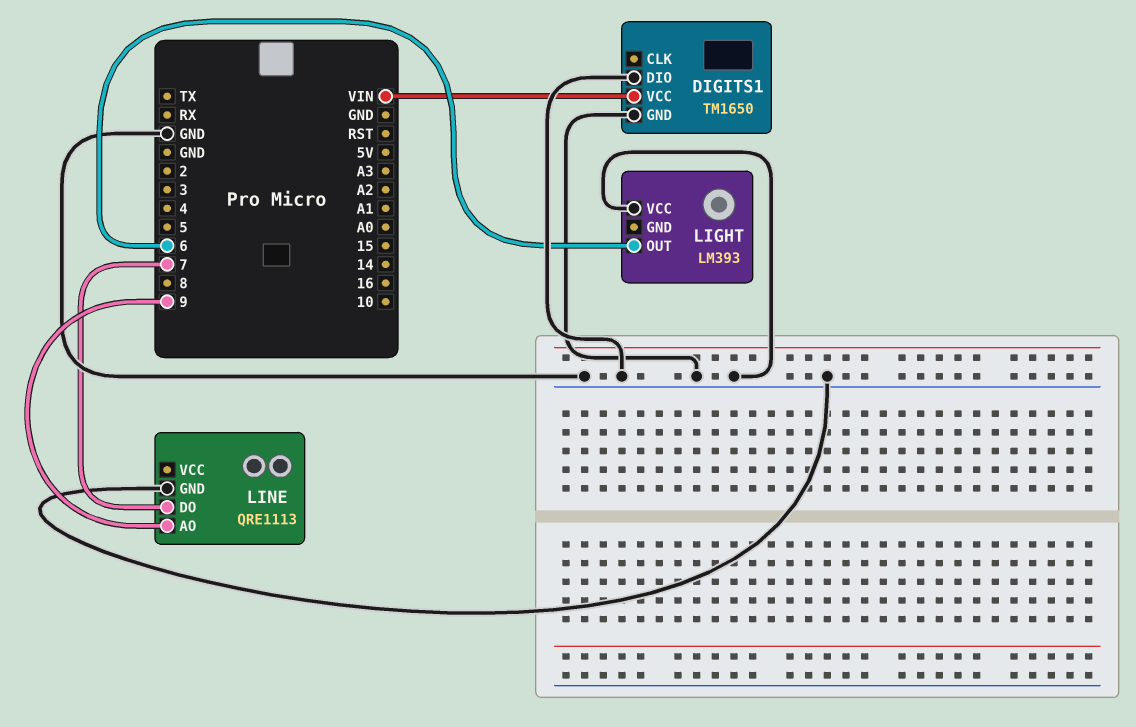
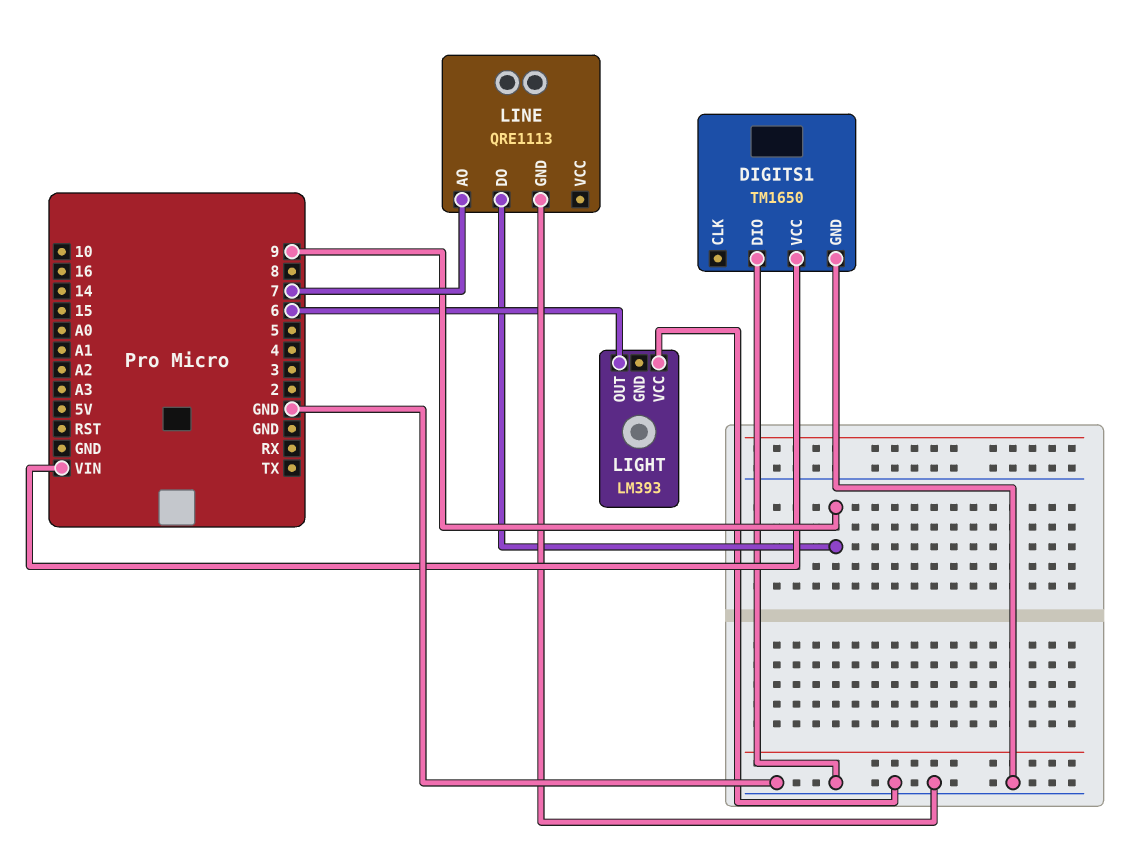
LINE pin AO: 9 -> 7
LINE pin DO: 7 -> 9

